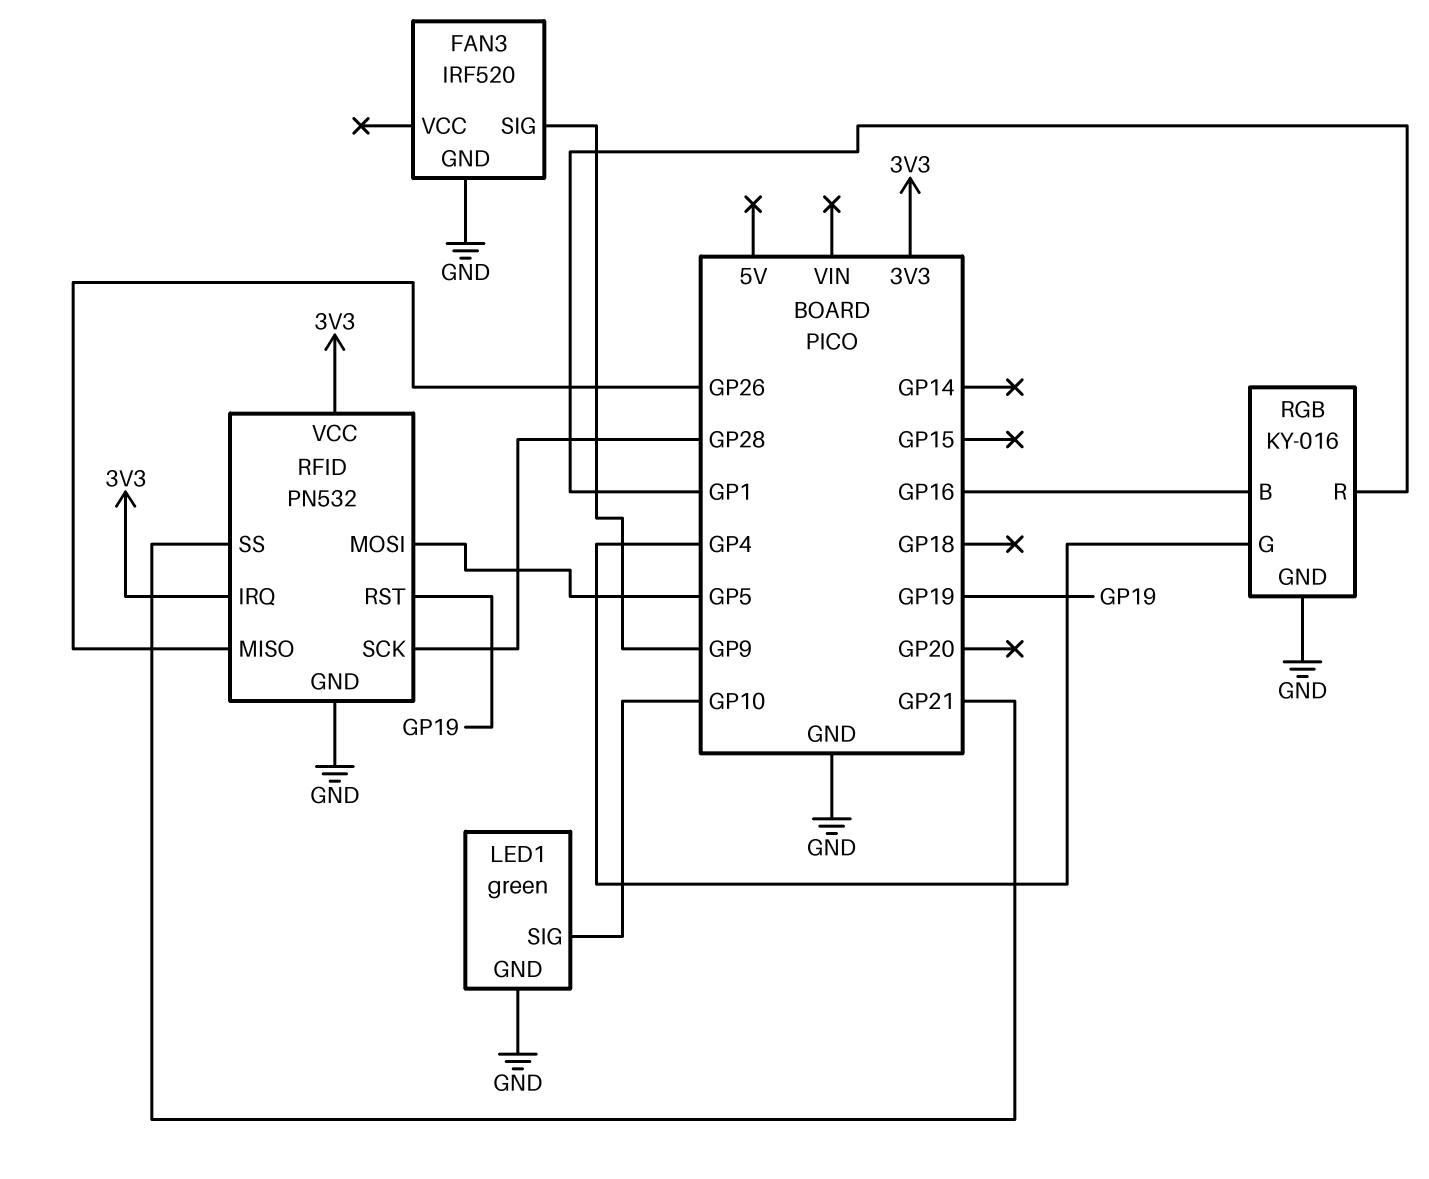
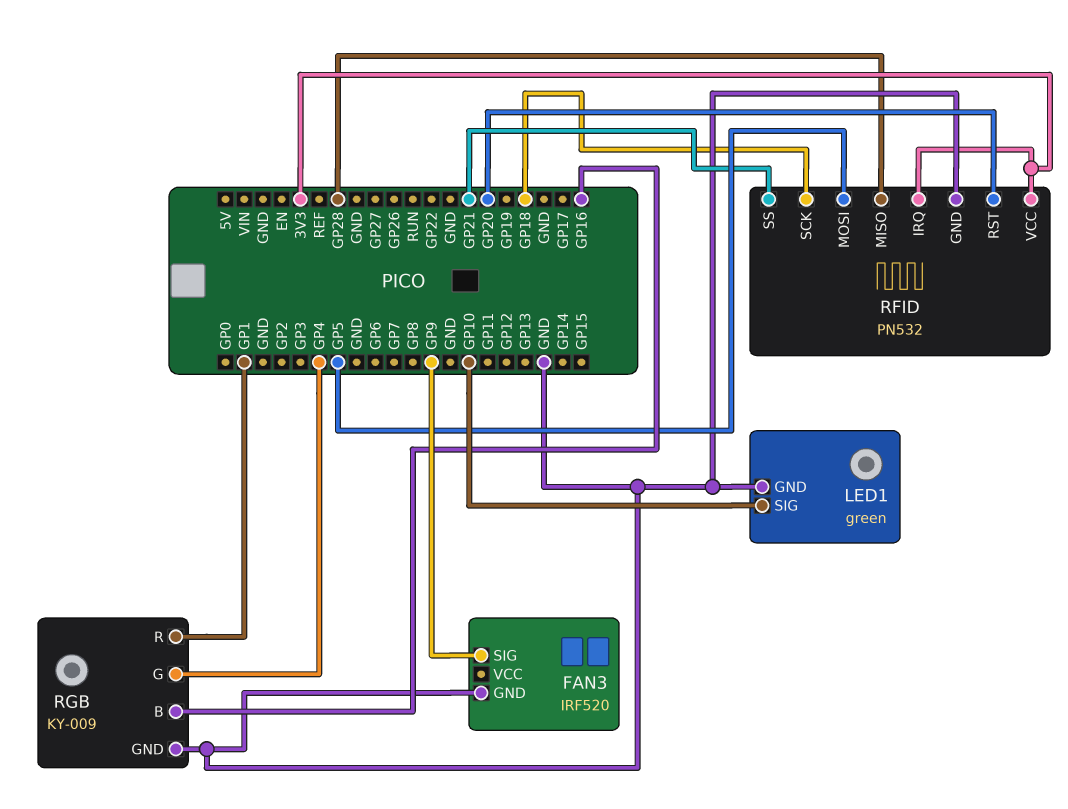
RFID pin MISO: GP26 -> GP28
RFID pin RST: GP19 -> GP20
RFID pin SCK: GP28 -> GP18
RGB: KY-016 -> KY-009

